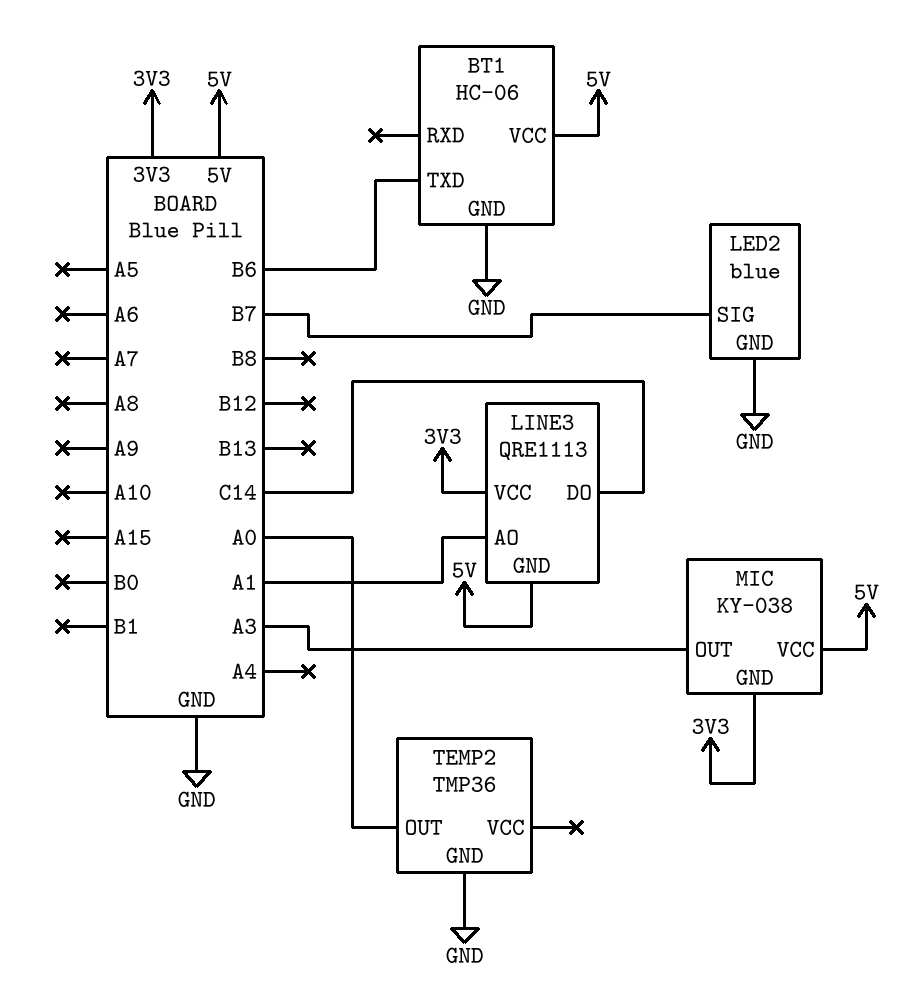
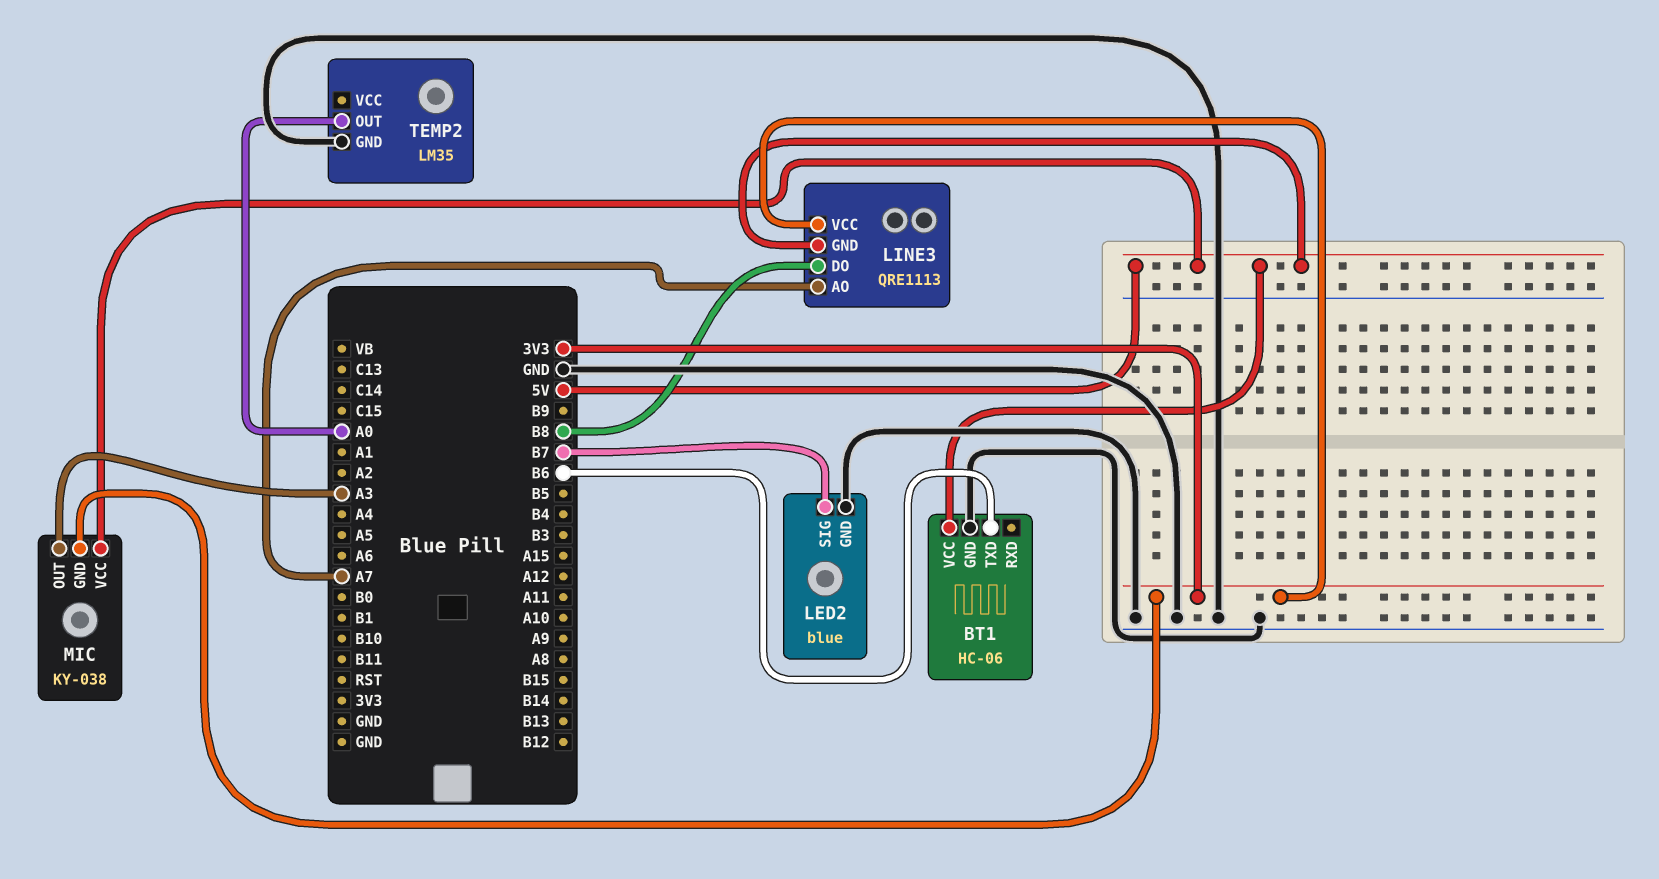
LINE3 pin AO: A1 -> A7
LINE3 pin DO: C14 -> B8
TEMP2: TMP36 -> LM35

